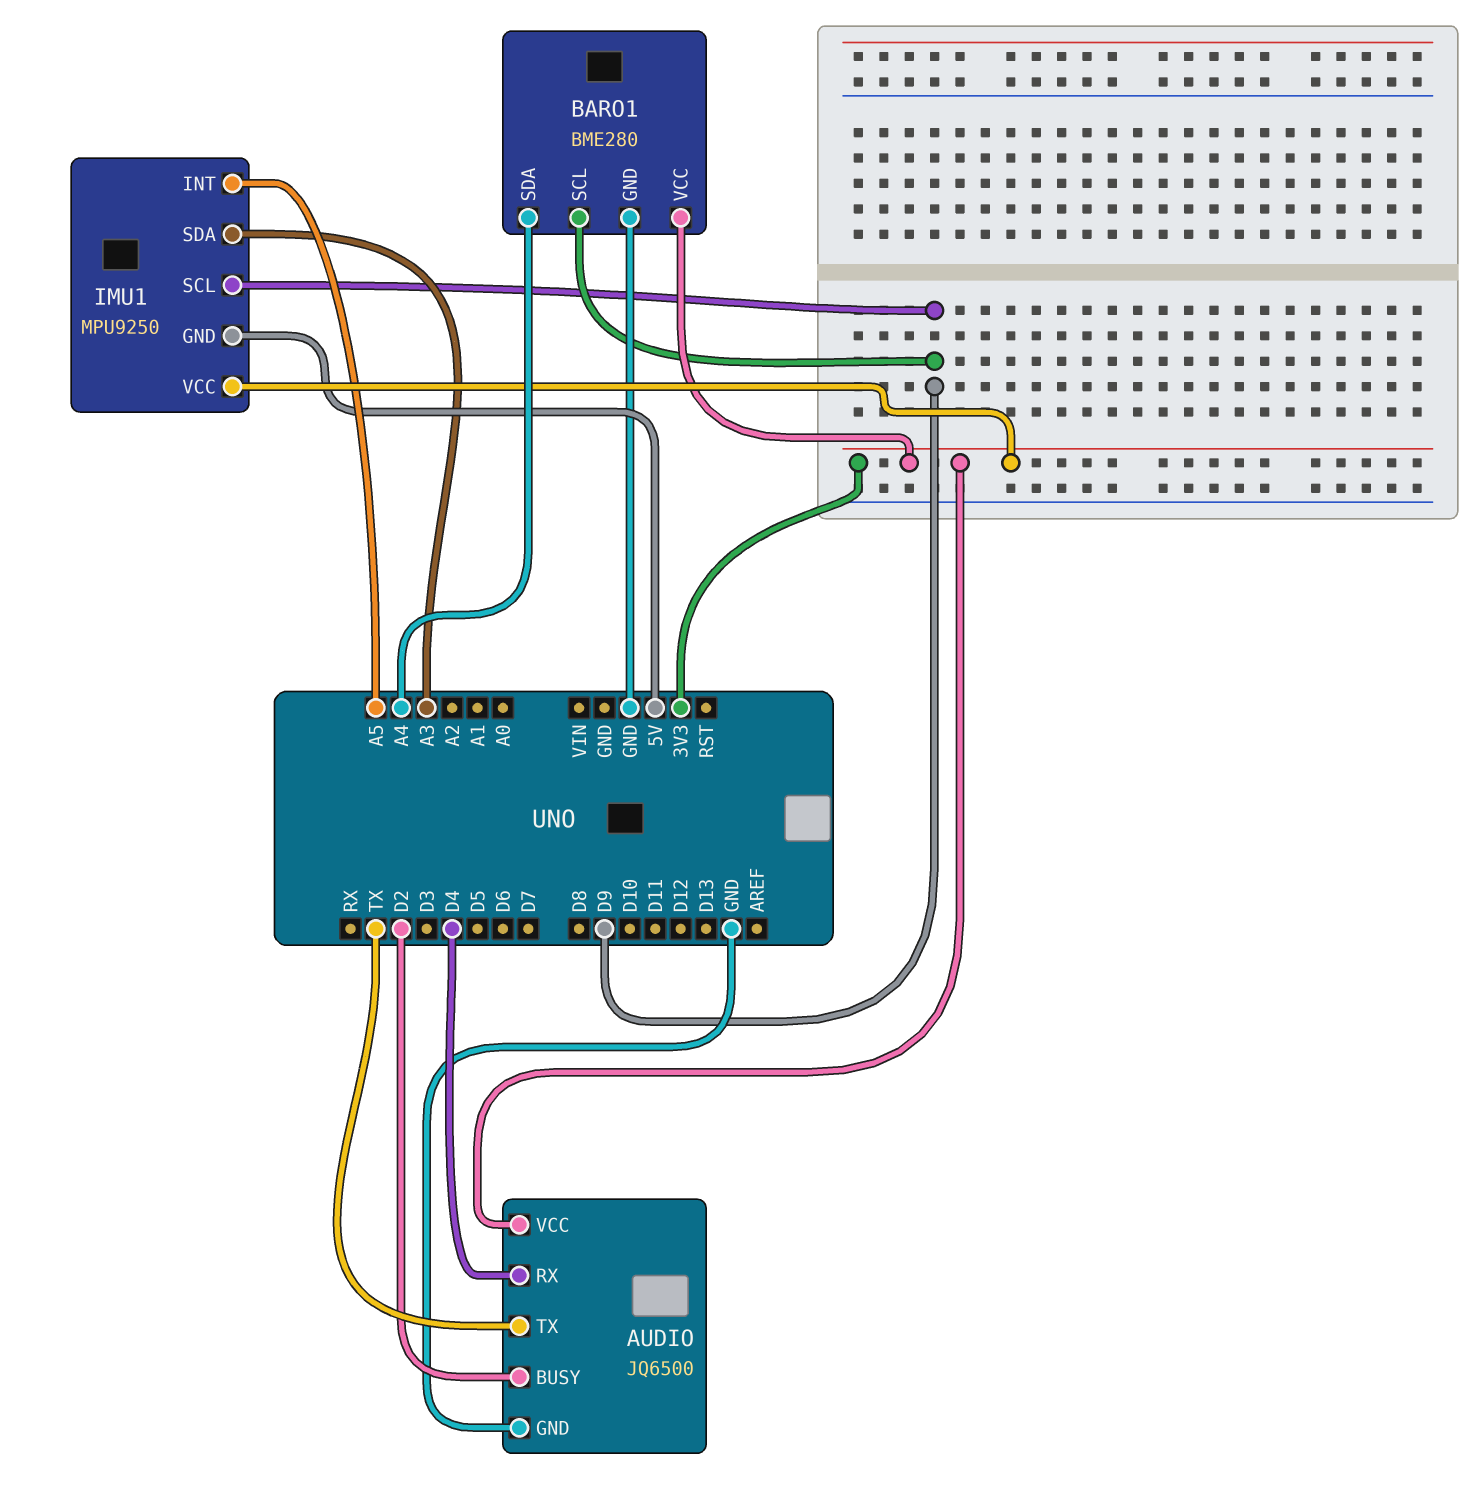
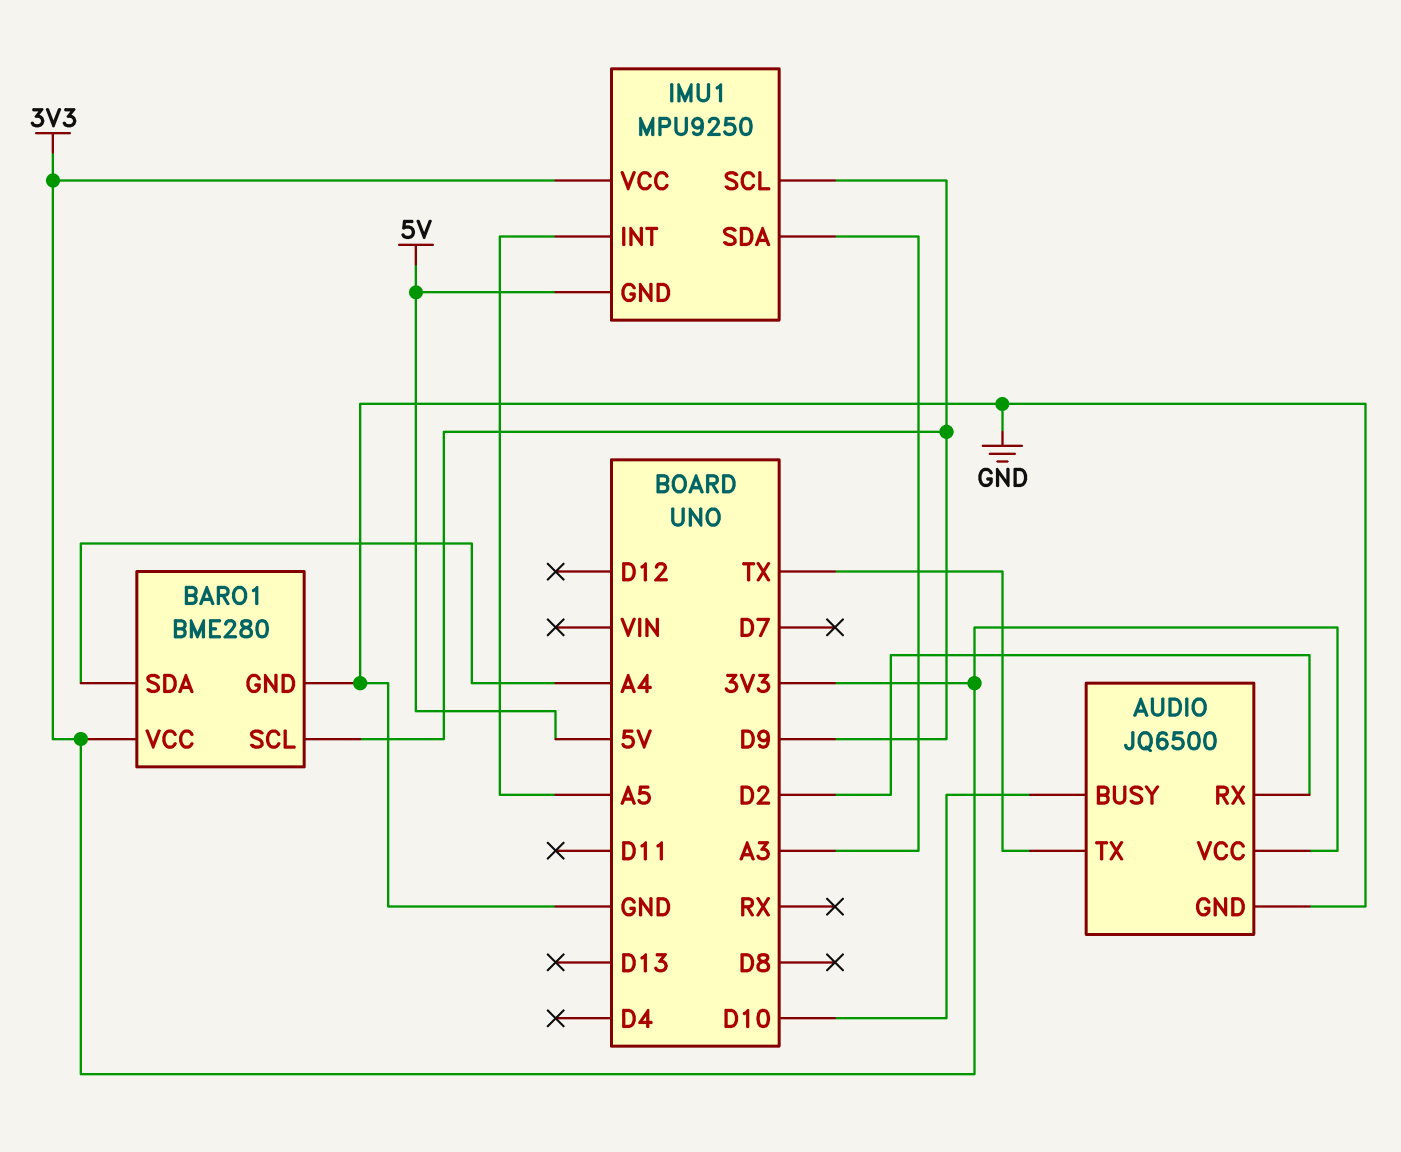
AUDIO pin BUSY: D2 -> D10
AUDIO pin RX: D4 -> D2

